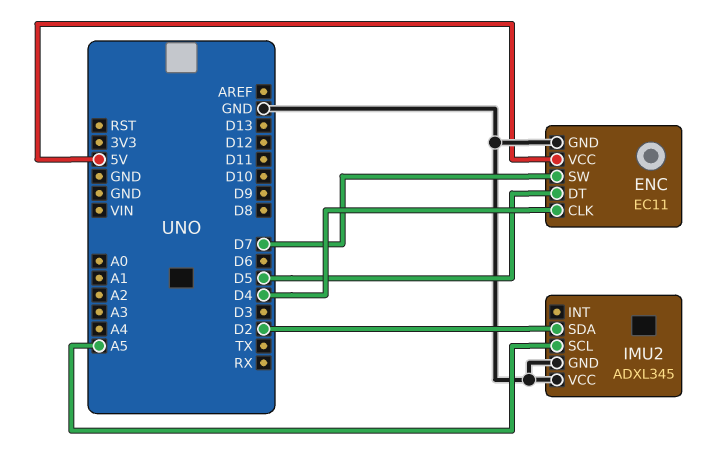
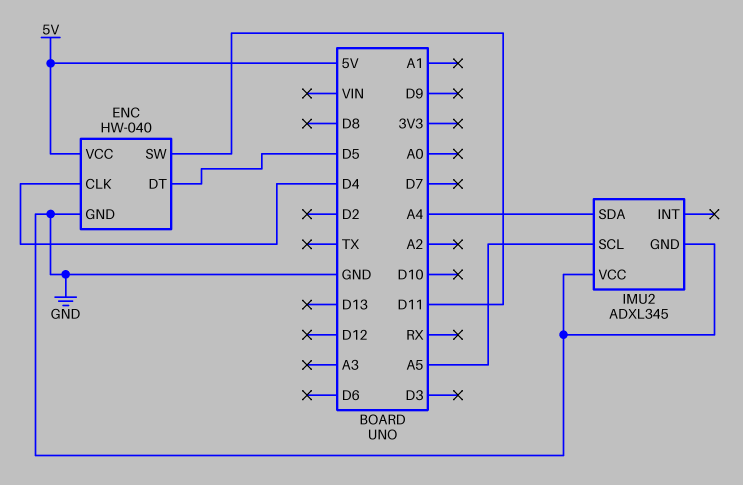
ENC: EC11 -> HW-040
ENC pin SW: D7 -> D11
IMU2 pin SDA: D2 -> A4

